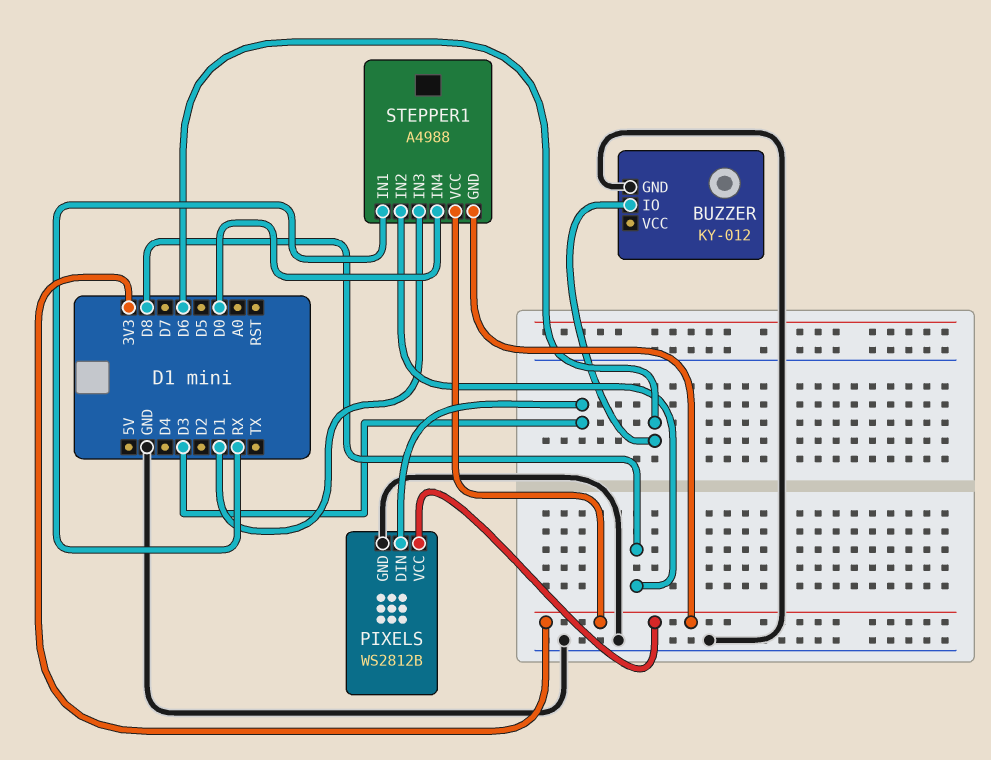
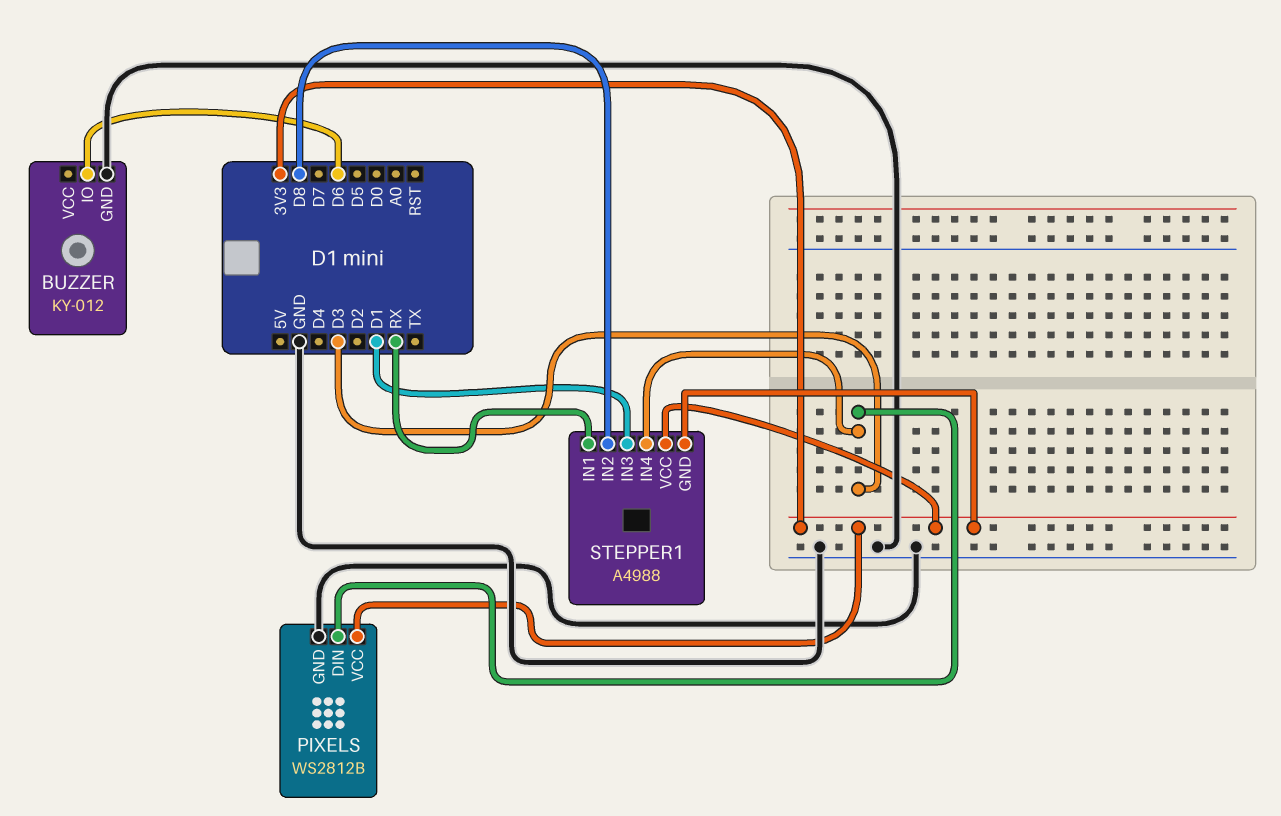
STEPPER1 pin IN4: D0 -> D3

